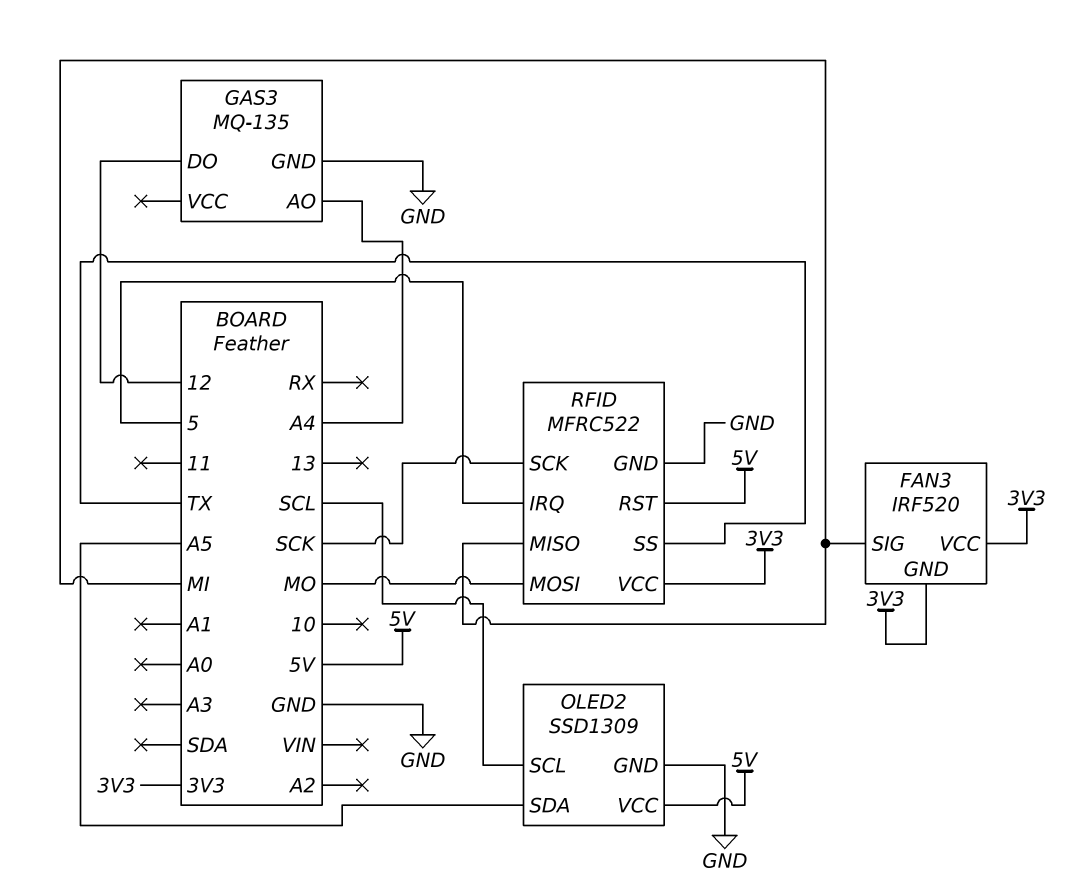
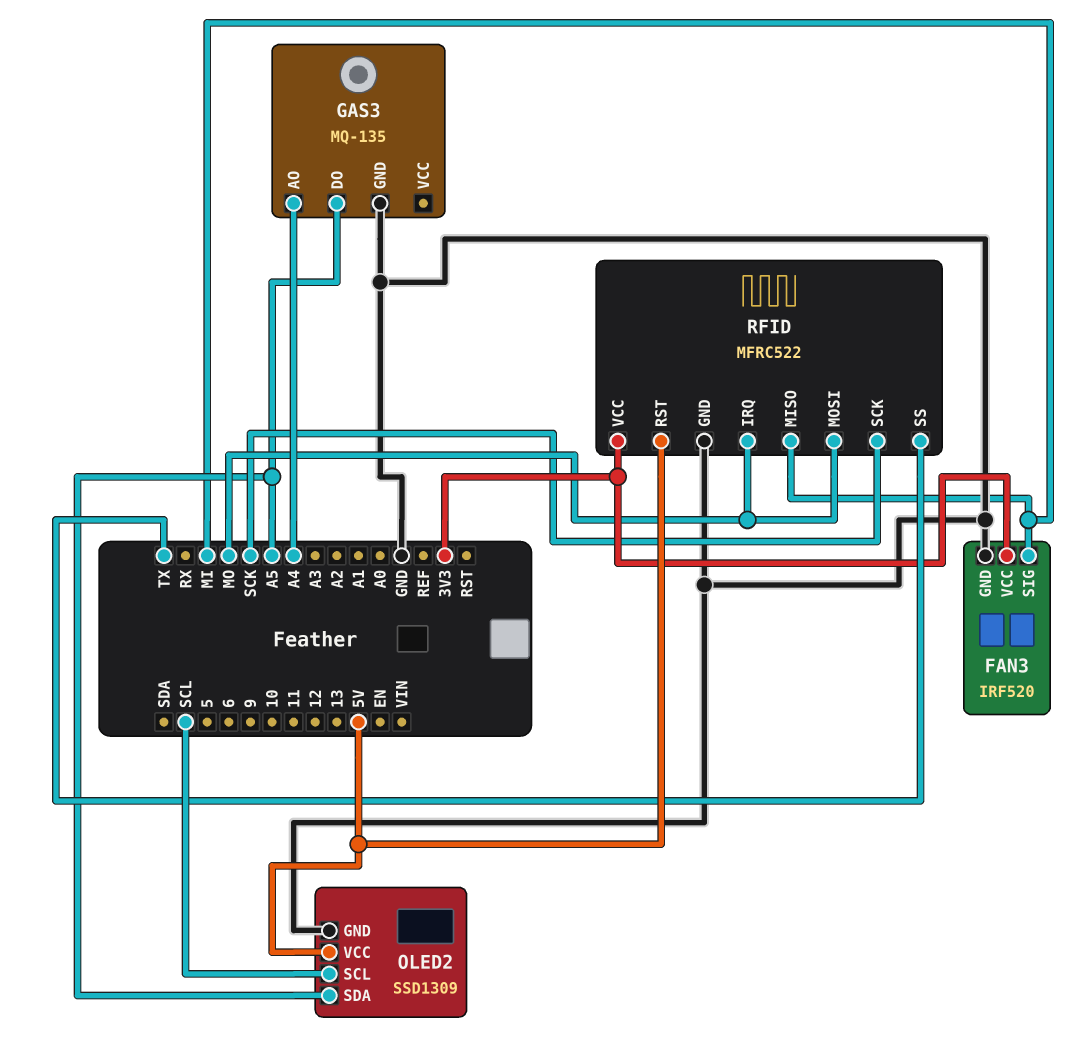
FAN3 pin GND: 3V3 -> GND
GAS3 pin DO: 12 -> A5
RFID pin IRQ: 5 -> MO

